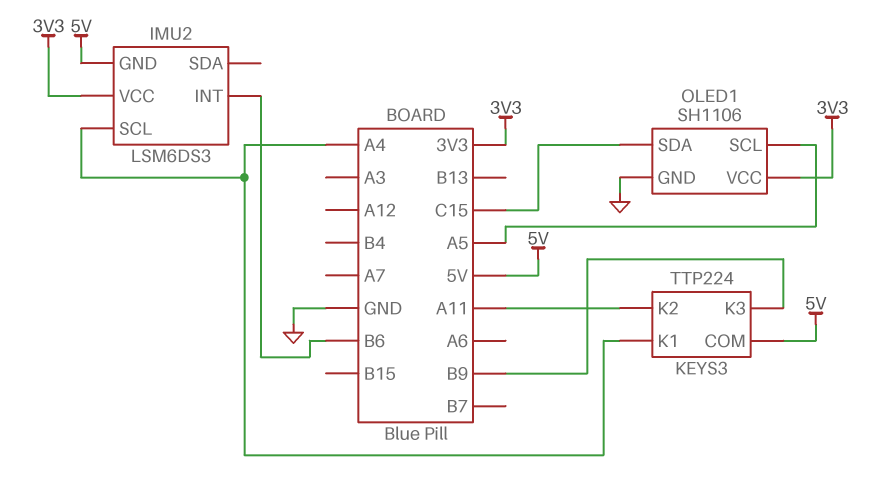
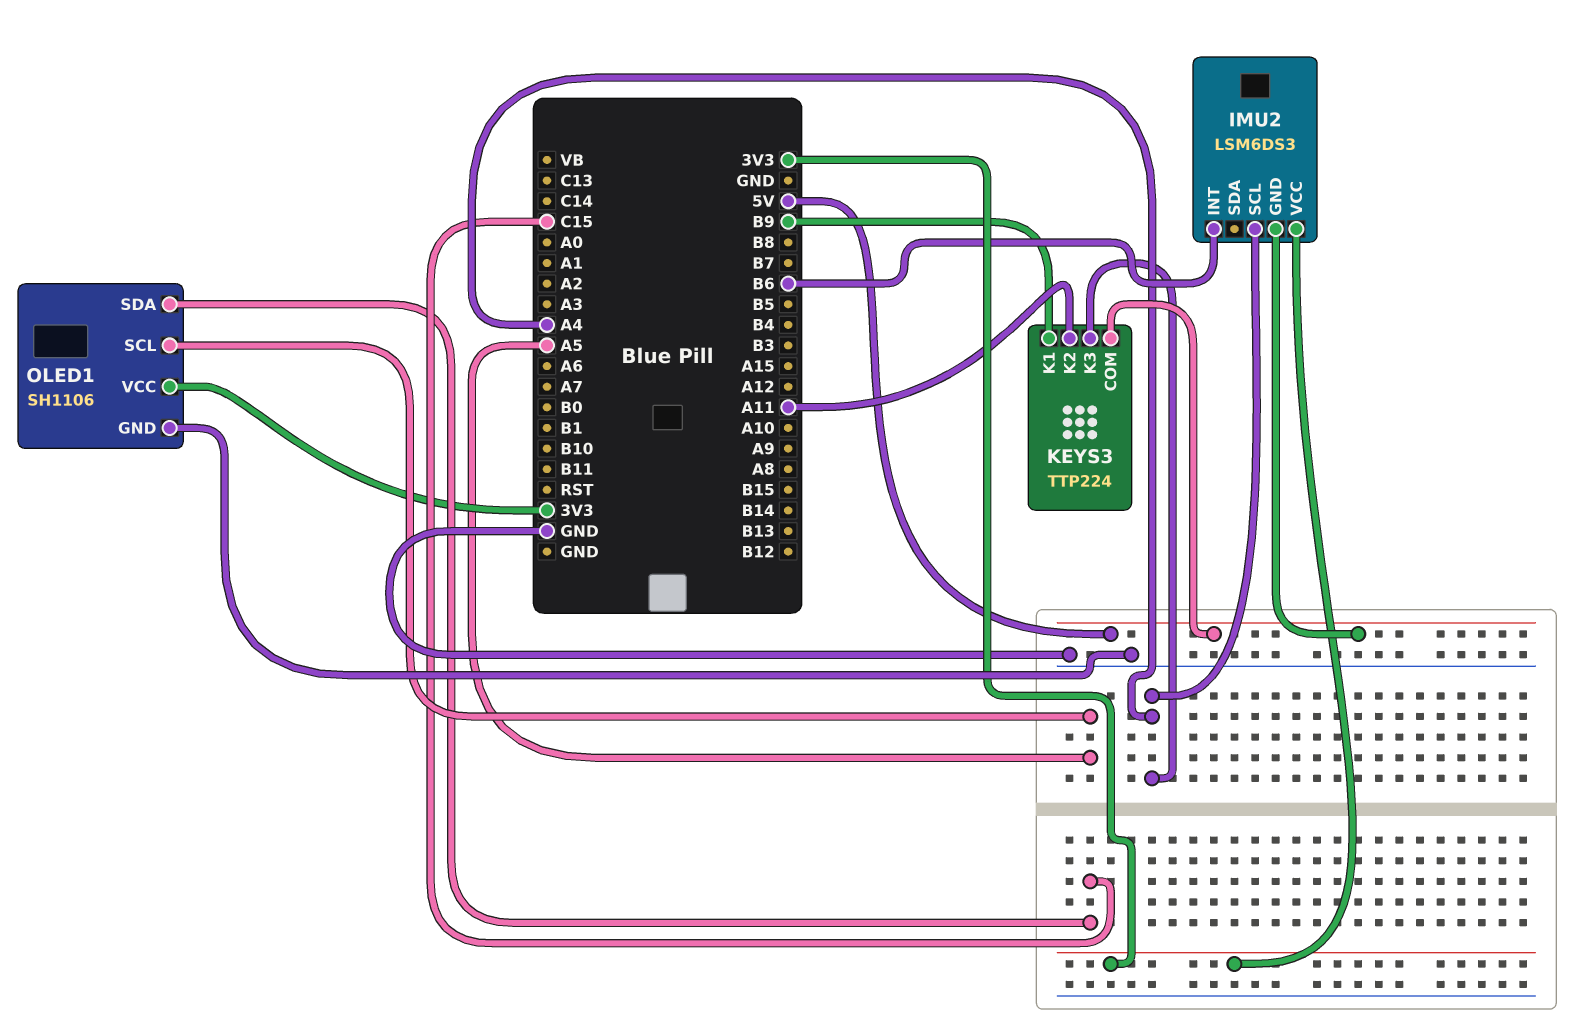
KEYS3 pin K1: A4 -> B9
KEYS3 pin K3: B9 -> A4

